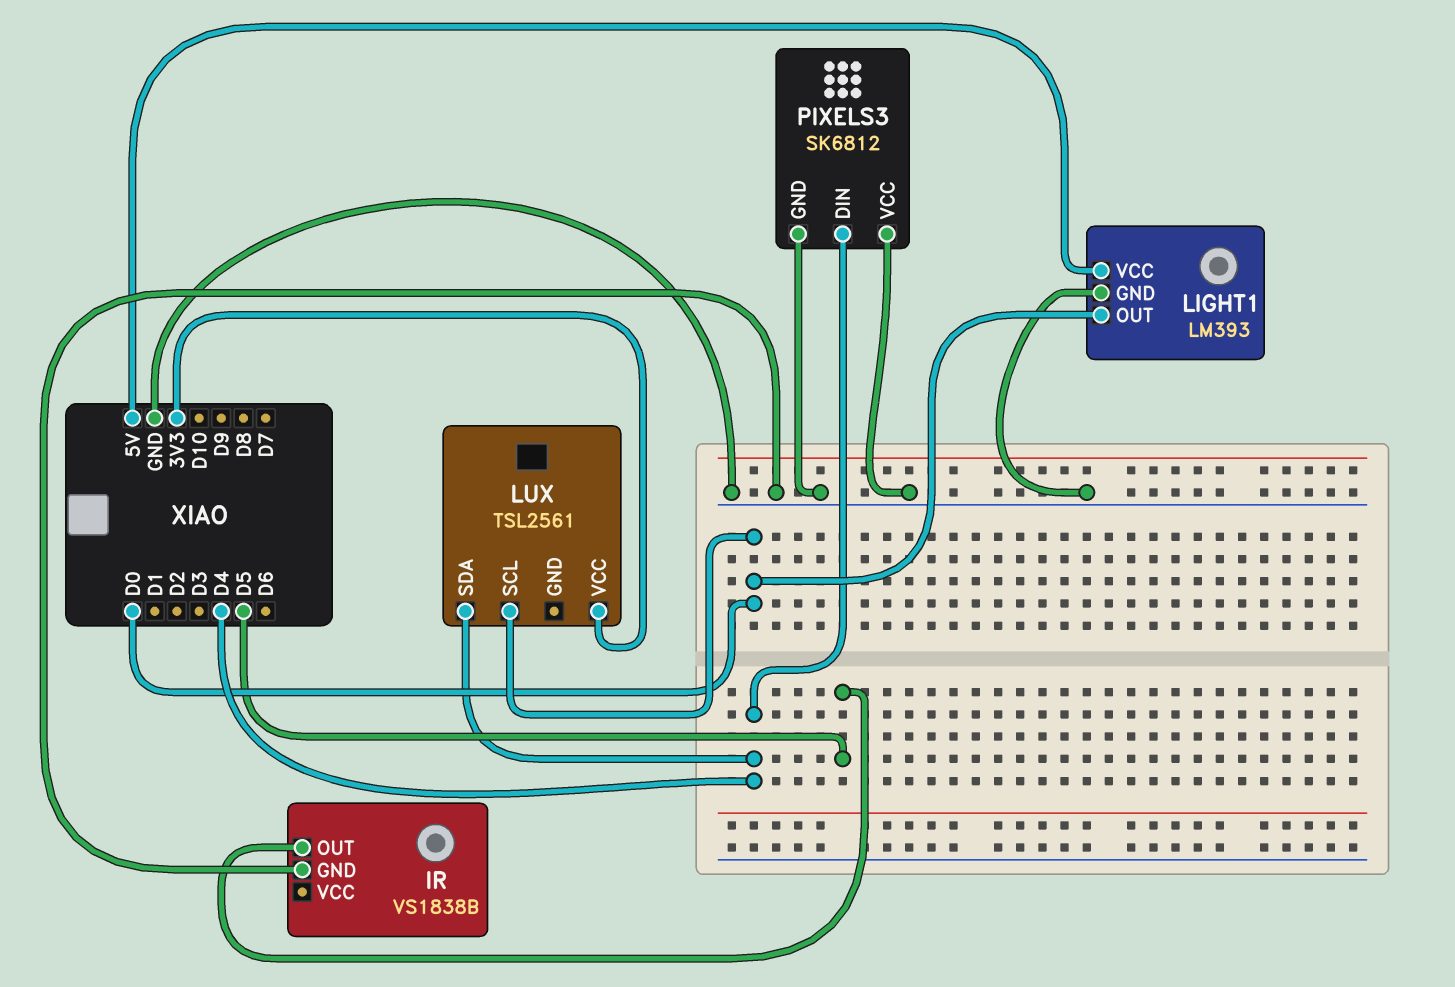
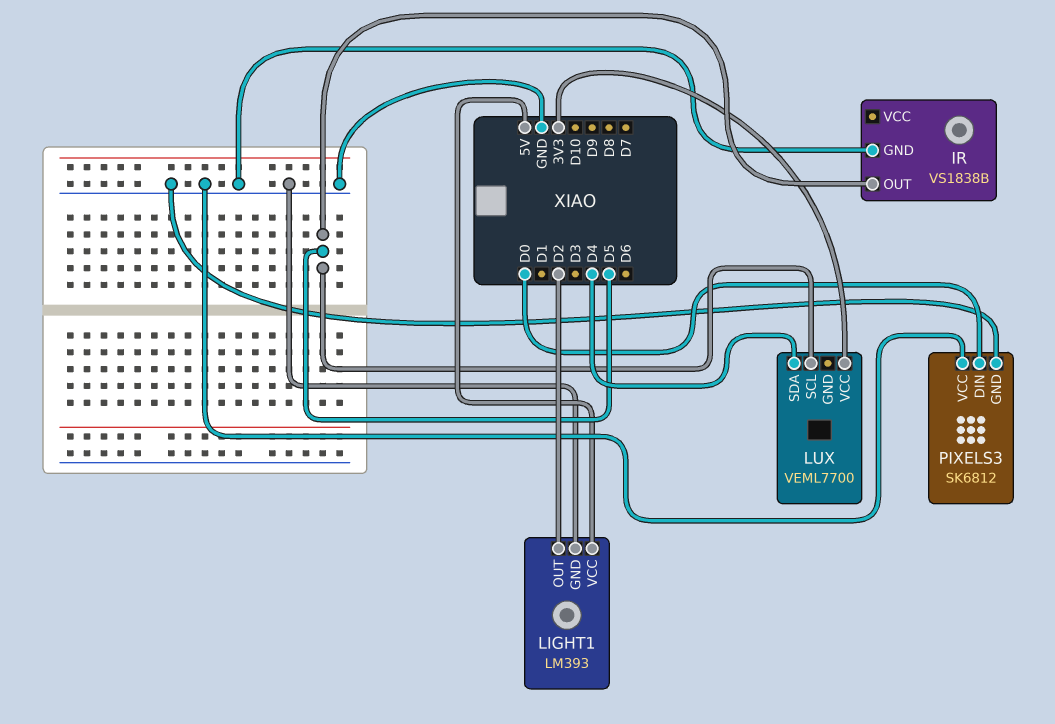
LIGHT1 pin OUT: D0 -> D2
LUX: TSL2561 -> VEML7700
LUX pin SCL: D0 -> D5
PIXELS3 pin DIN: D4 -> D0

